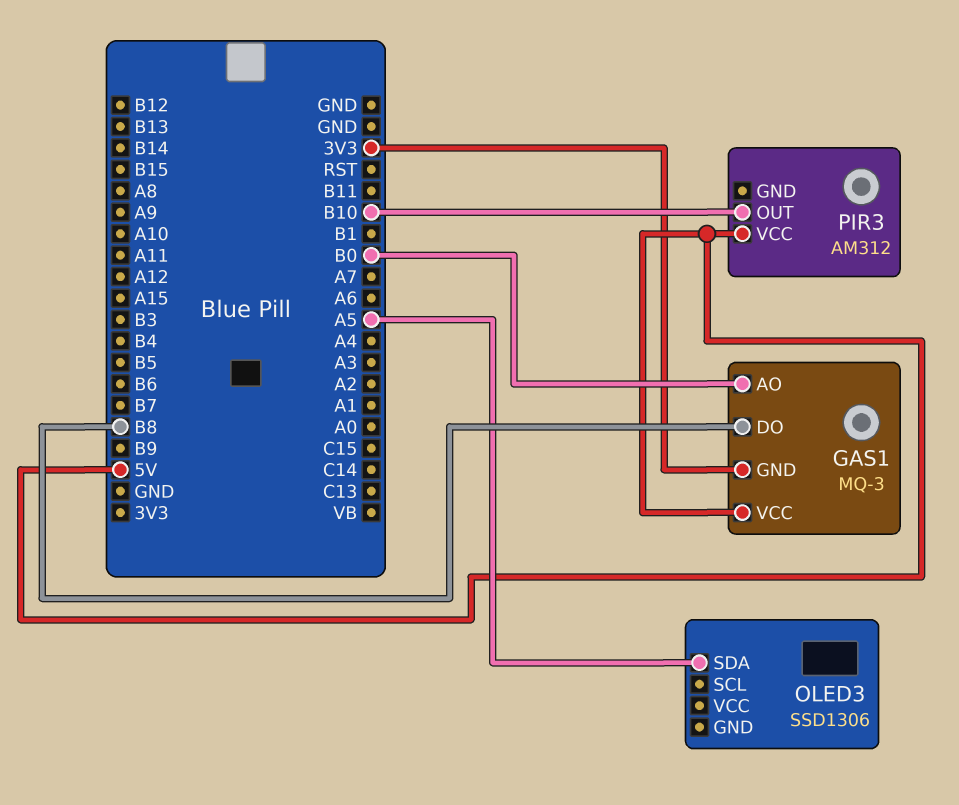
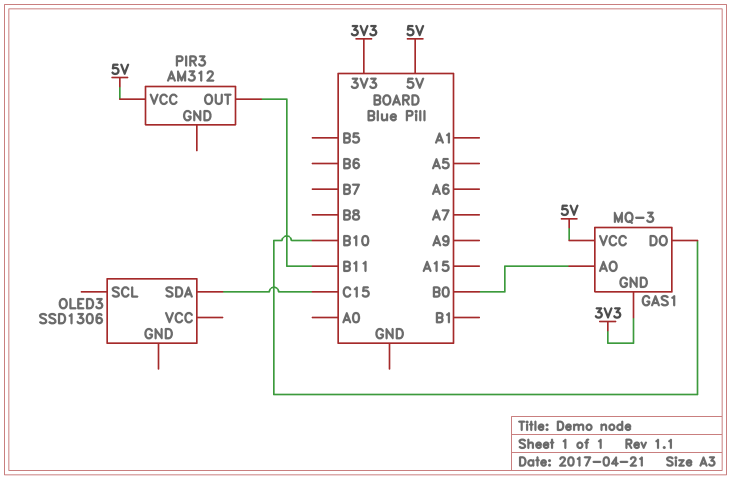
GAS1 pin DO: B8 -> B10
OLED3 pin SDA: A5 -> C15
PIR3 pin OUT: B10 -> B11

